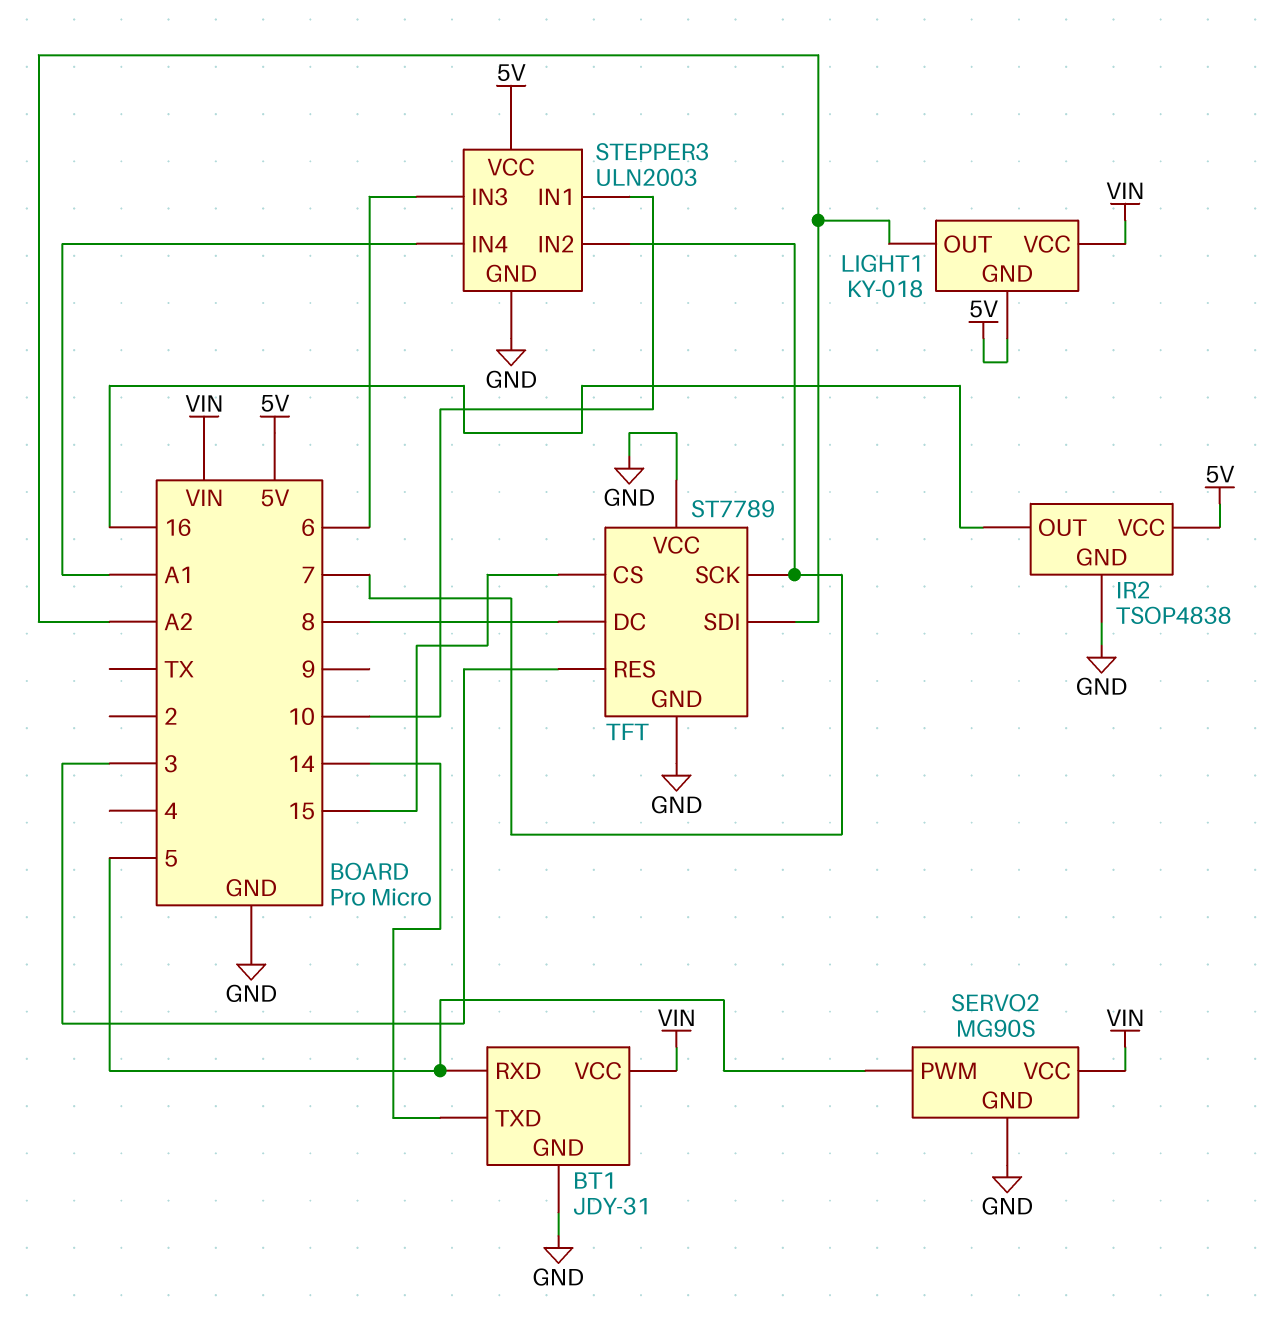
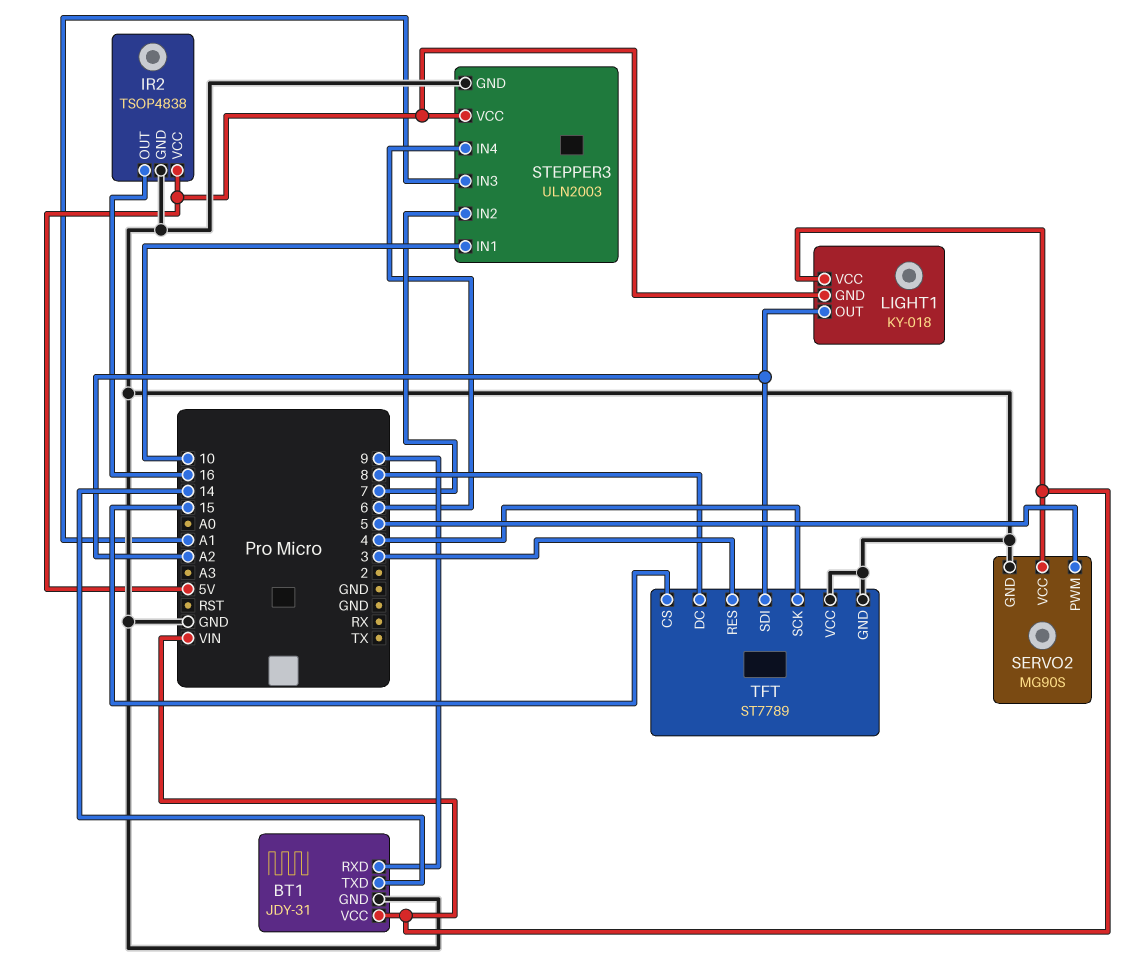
BT1 pin RXD: 5 -> 9
STEPPER3 pin IN3: 6 -> A1
STEPPER3 pin IN4: A1 -> 6
TFT pin SCK: 7 -> 4

